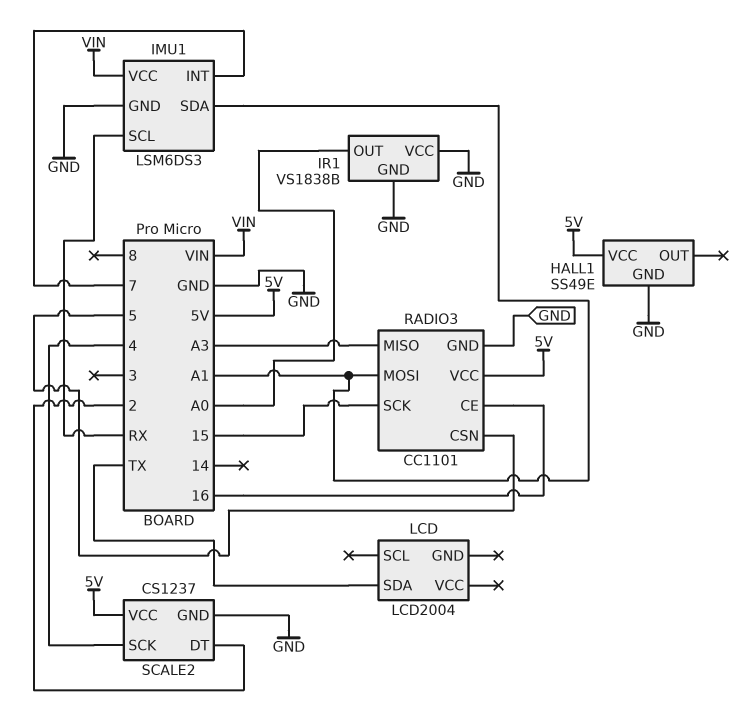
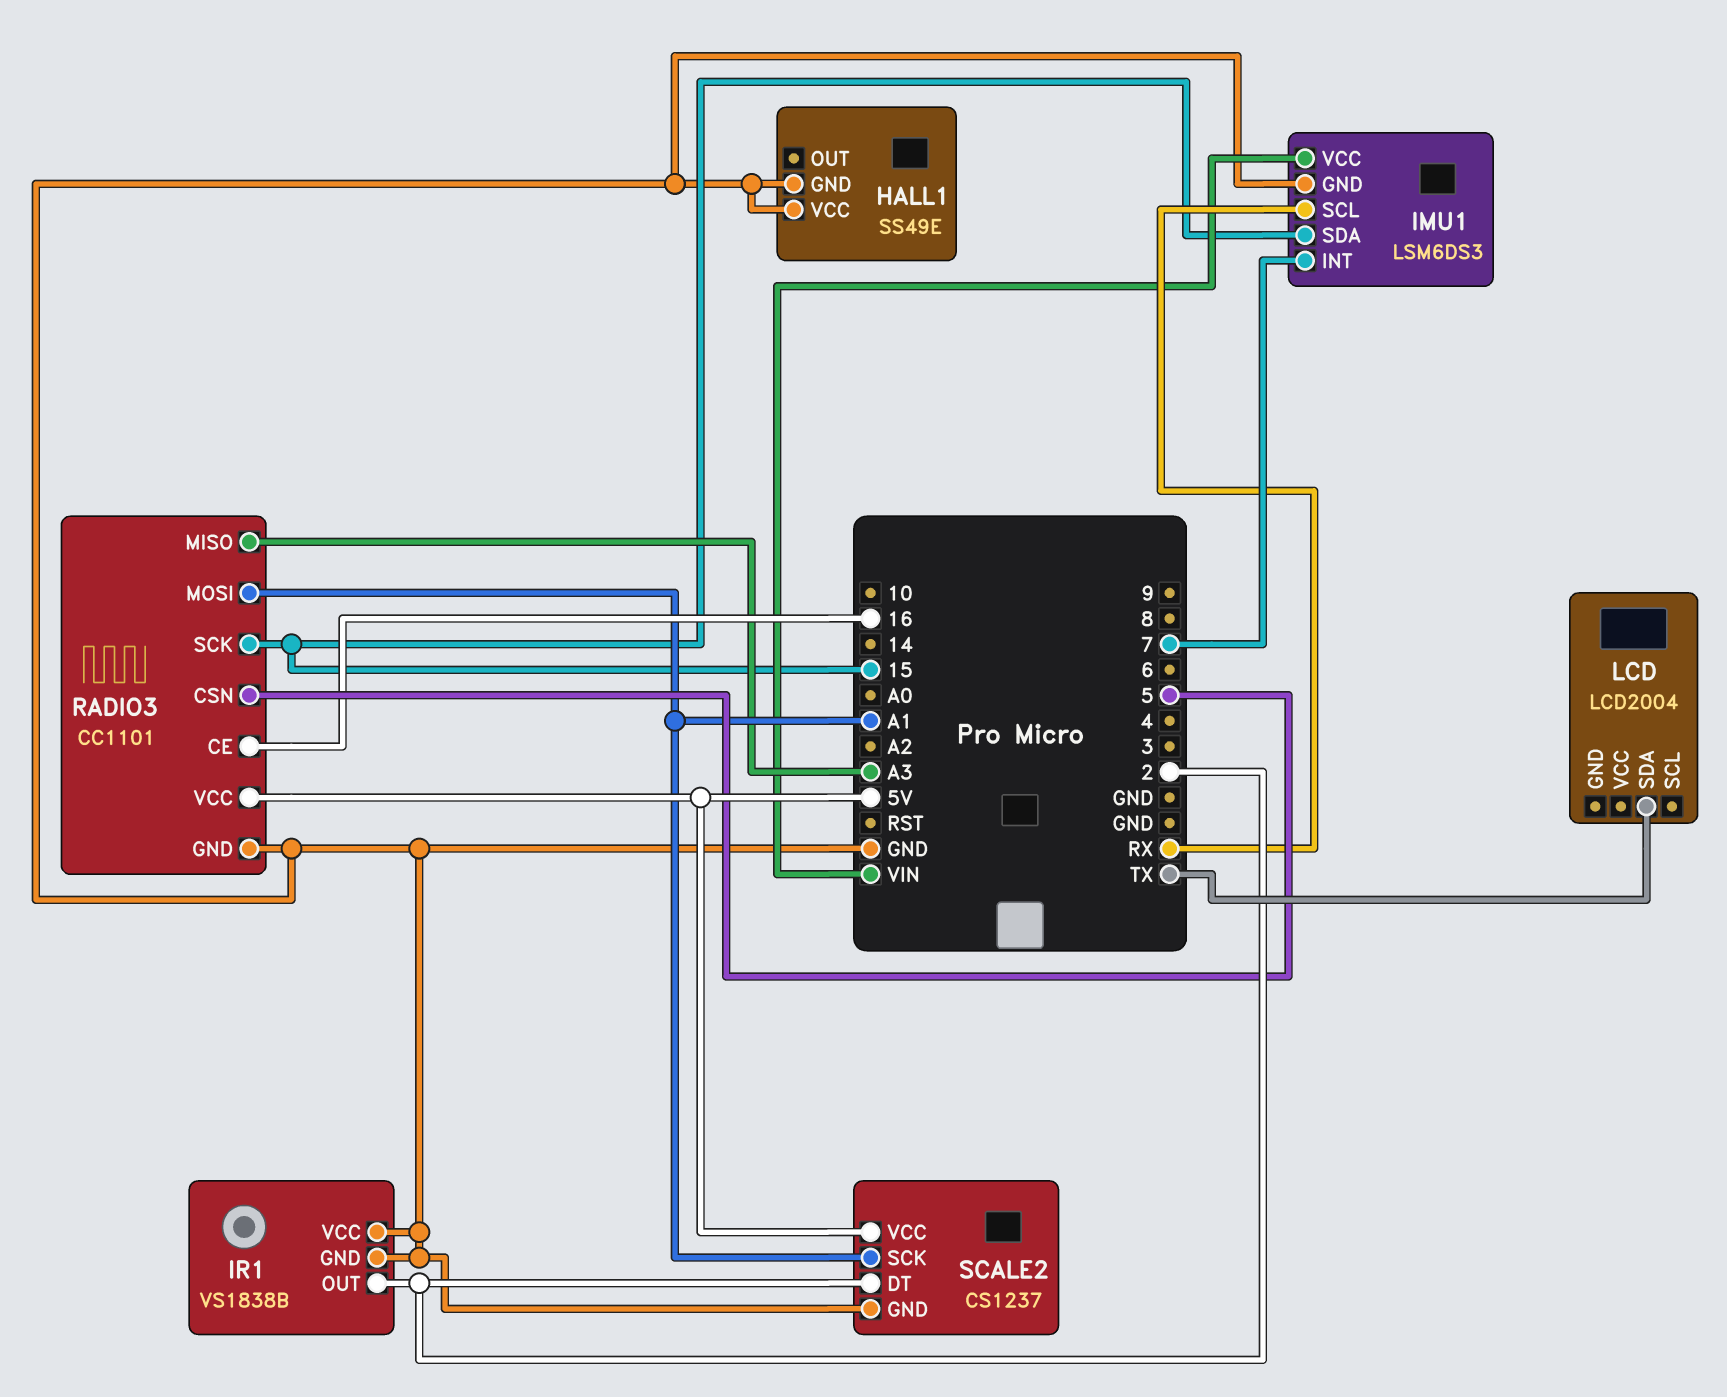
HALL1 pin VCC: 5V -> GND
IMU1 pin SDA: A1 -> 15
IR1 pin OUT: A0 -> 2
SCALE2 pin SCK: 4 -> A1

